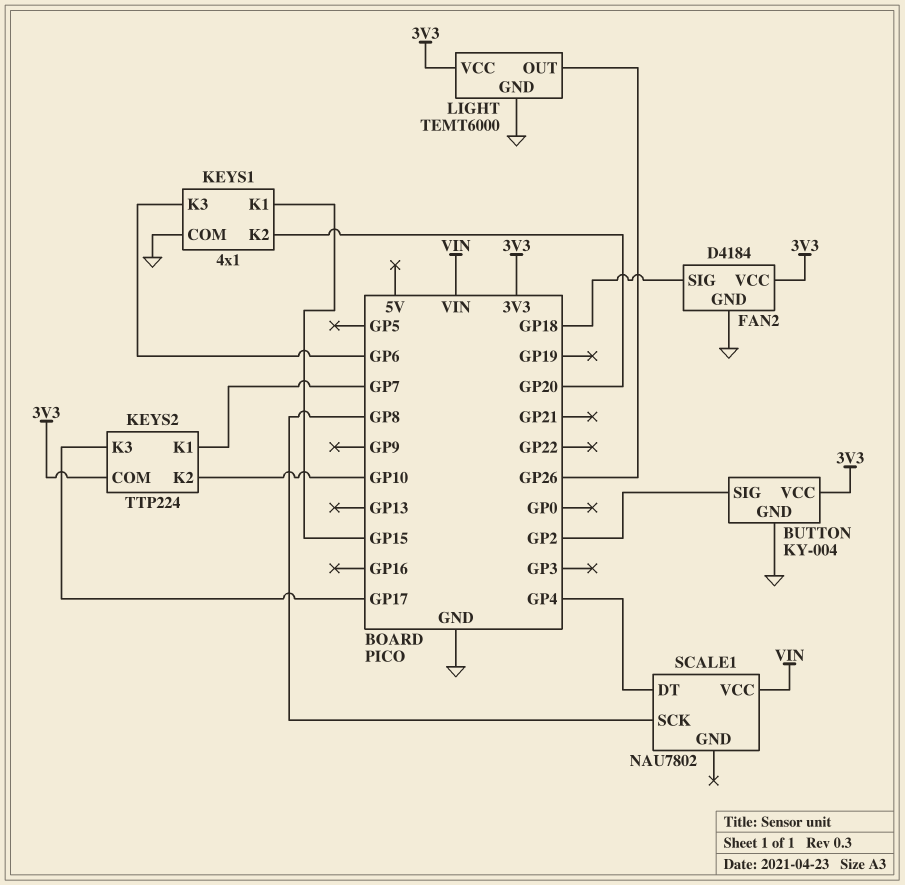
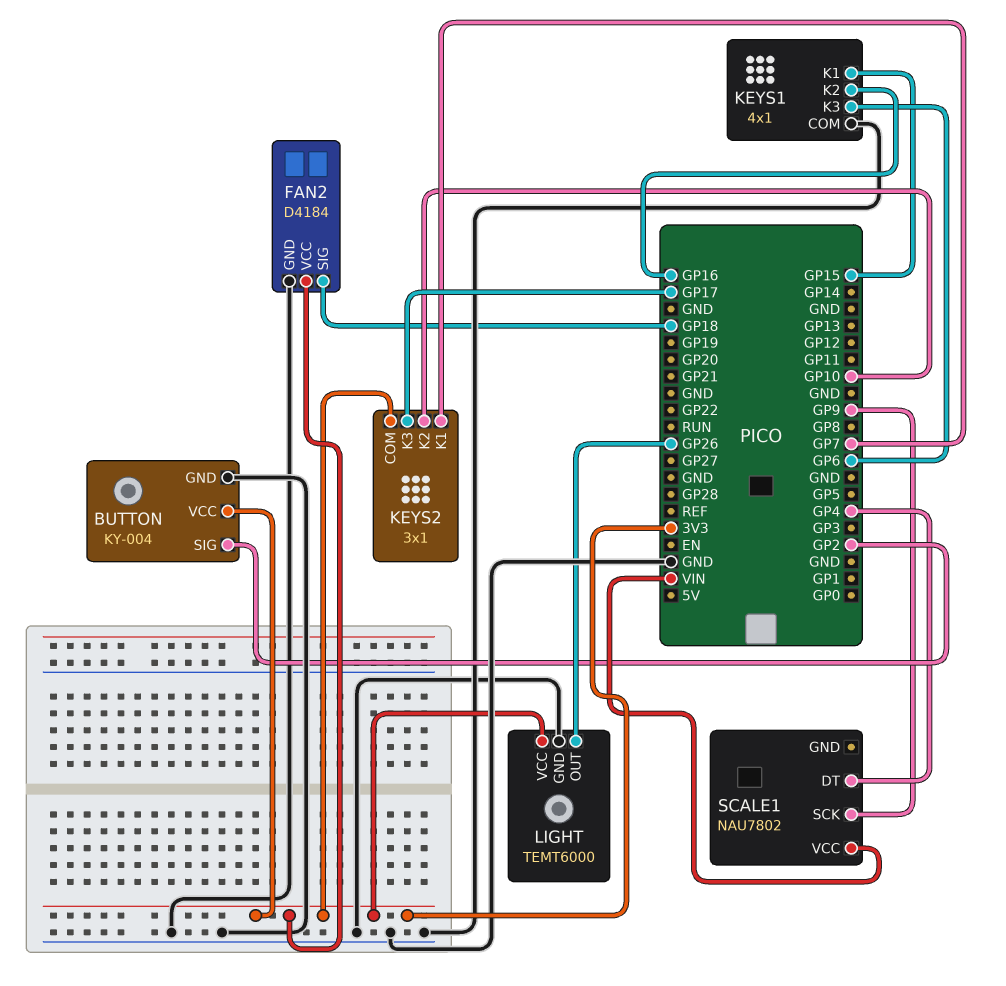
KEYS1 pin K2: GP20 -> GP16
KEYS2: TTP224 -> 3x1
SCALE1 pin SCK: GP8 -> GP9

